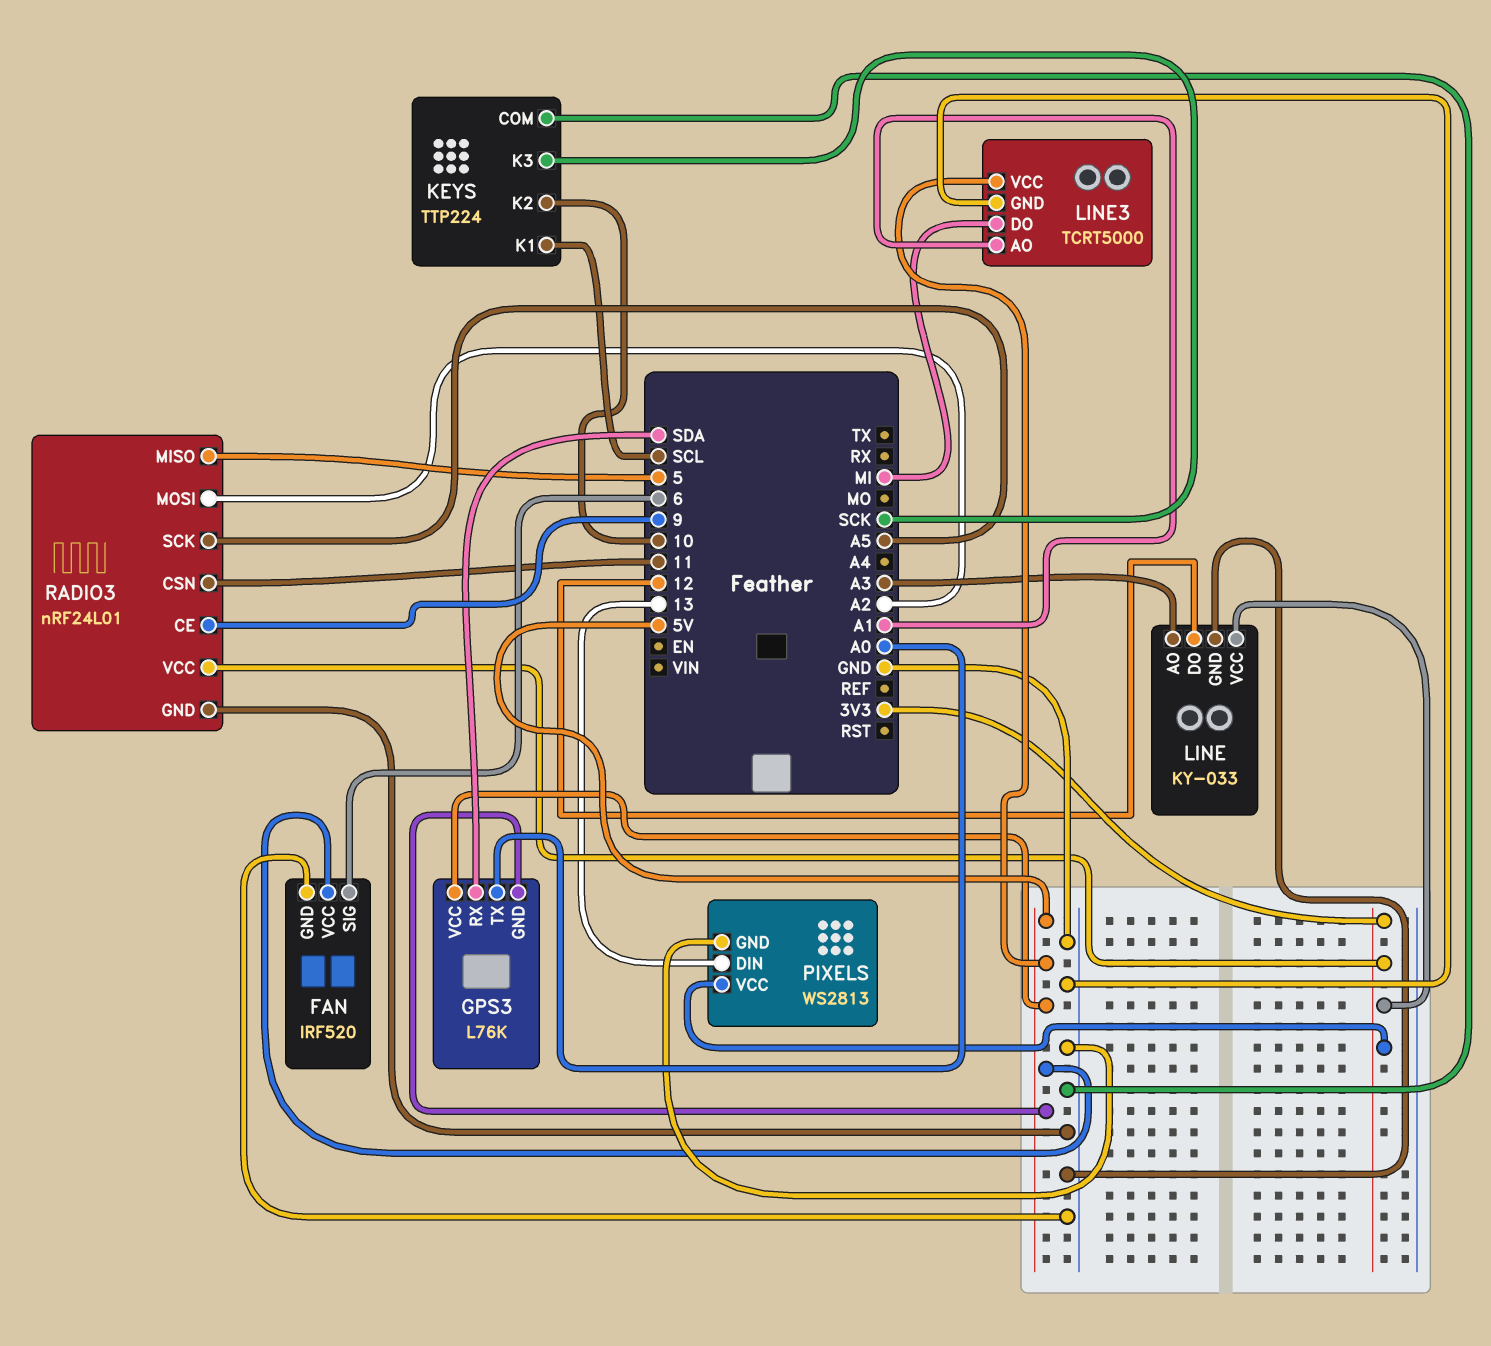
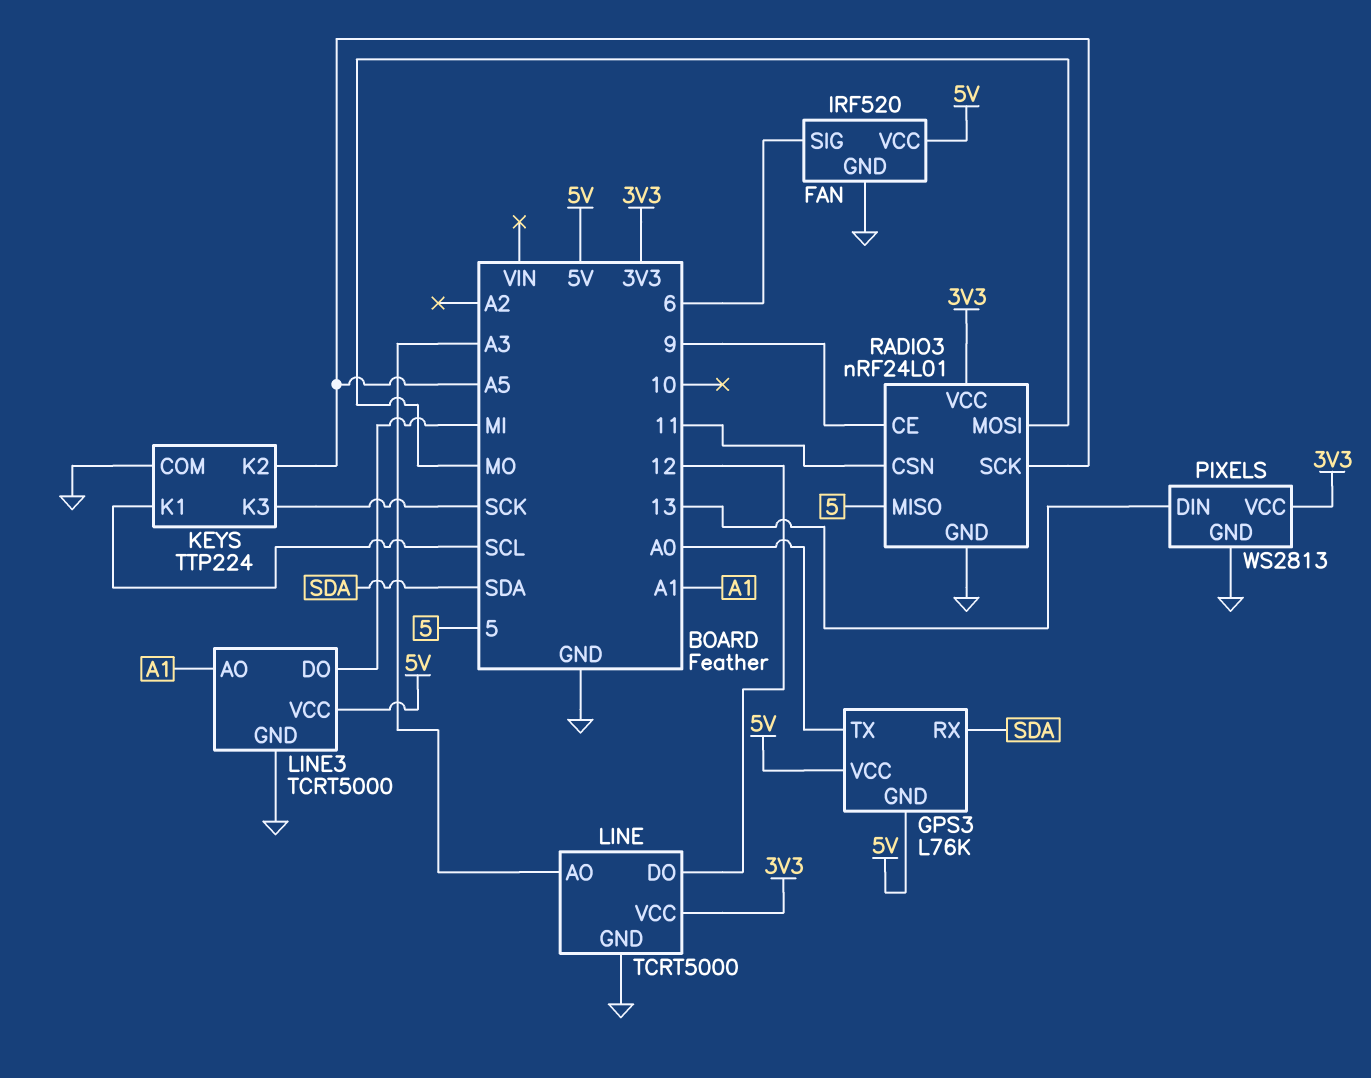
KEYS pin K2: 10 -> A5
LINE: KY-033 -> TCRT5000
RADIO3 pin MOSI: A2 -> MO

